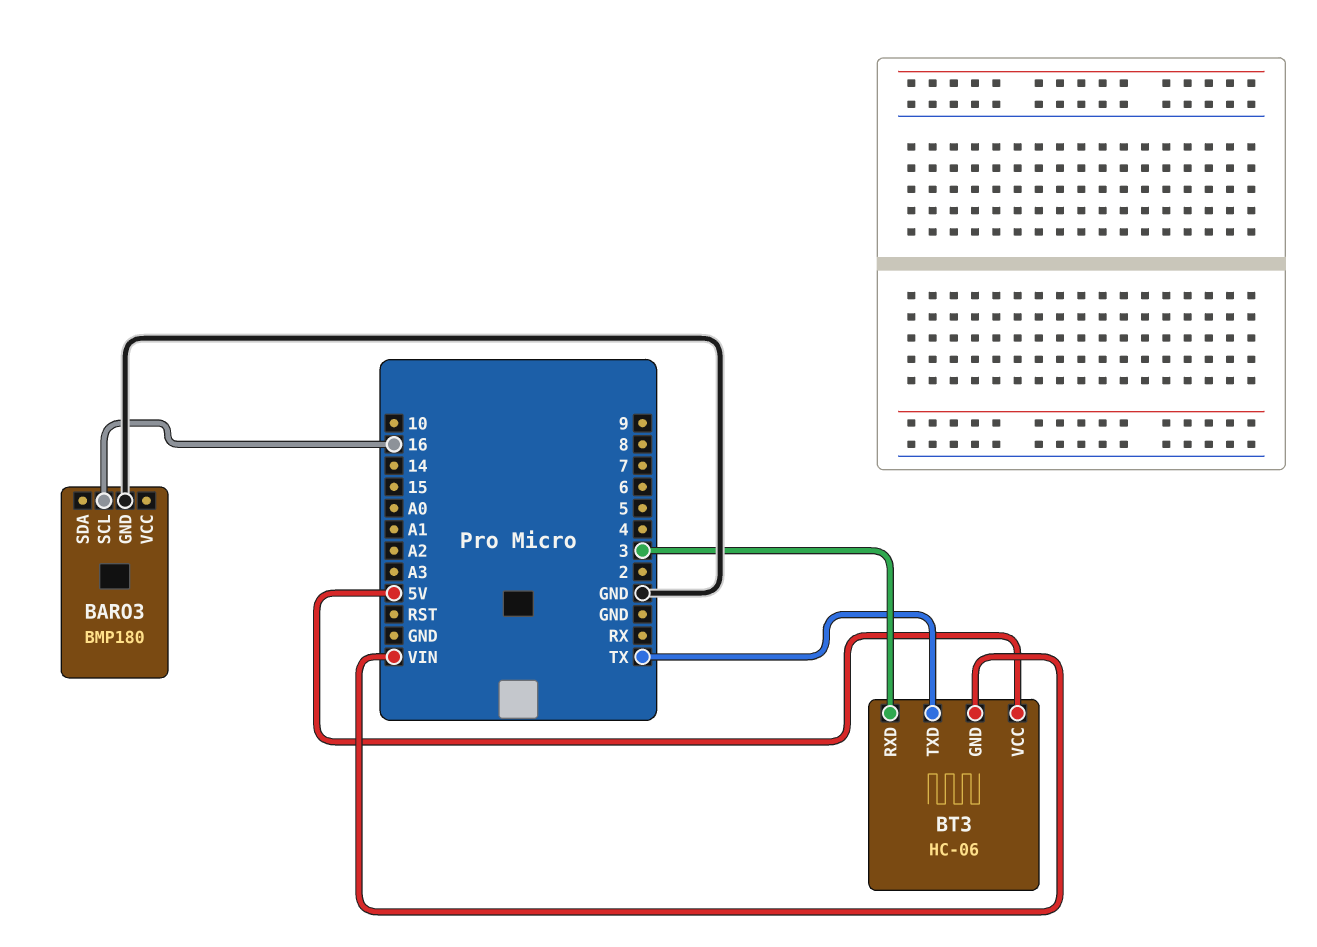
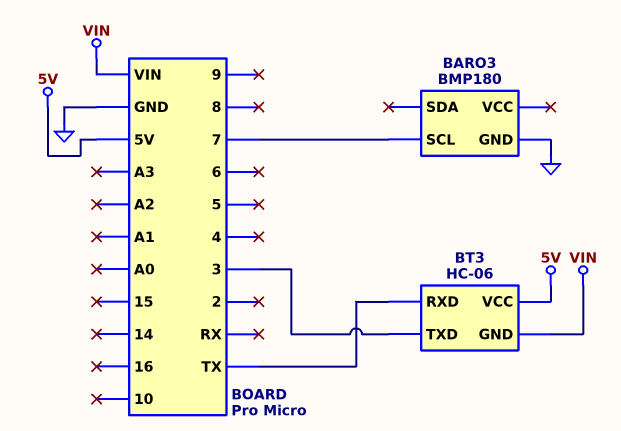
BARO3 pin SCL: 16 -> 7
BT3 pin RXD: 3 -> TX
BT3 pin TXD: TX -> 3

